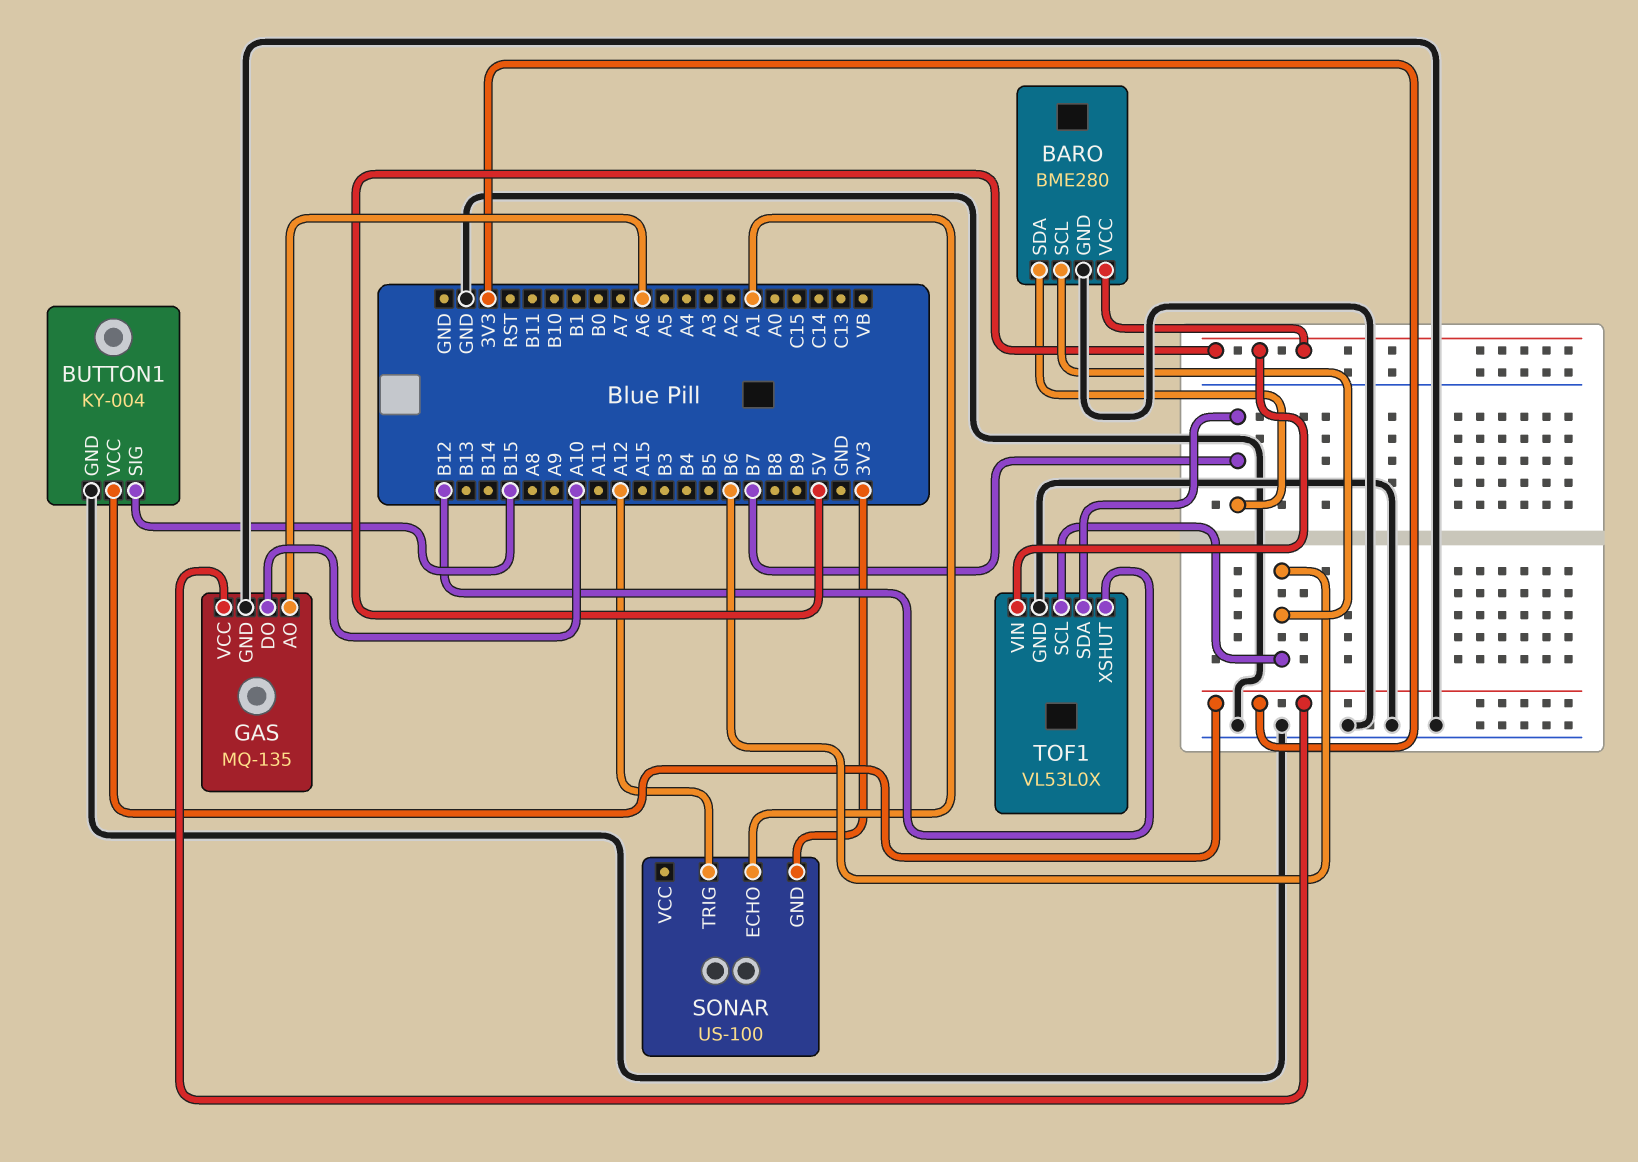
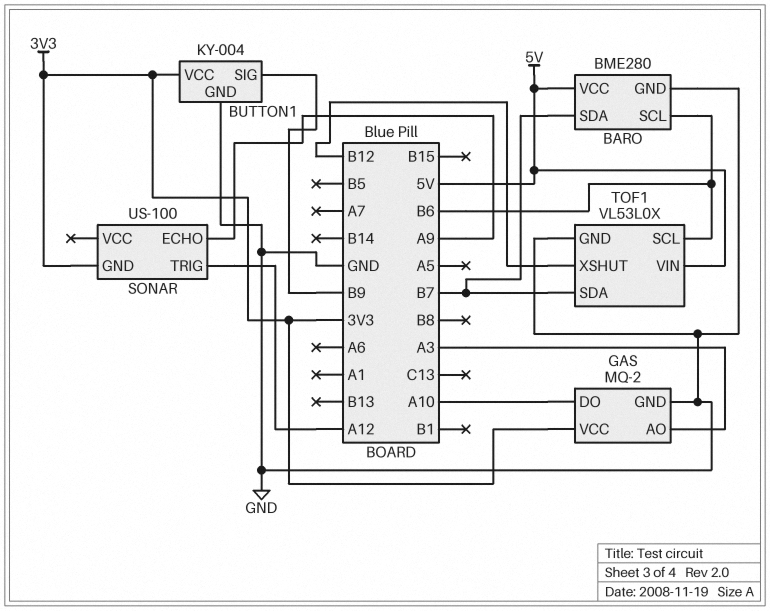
BUTTON1 pin SIG: B15 -> B9
GAS: MQ-135 -> MQ-2
GAS pin AO: A6 -> A3
SONAR pin ECHO: A1 -> A9

